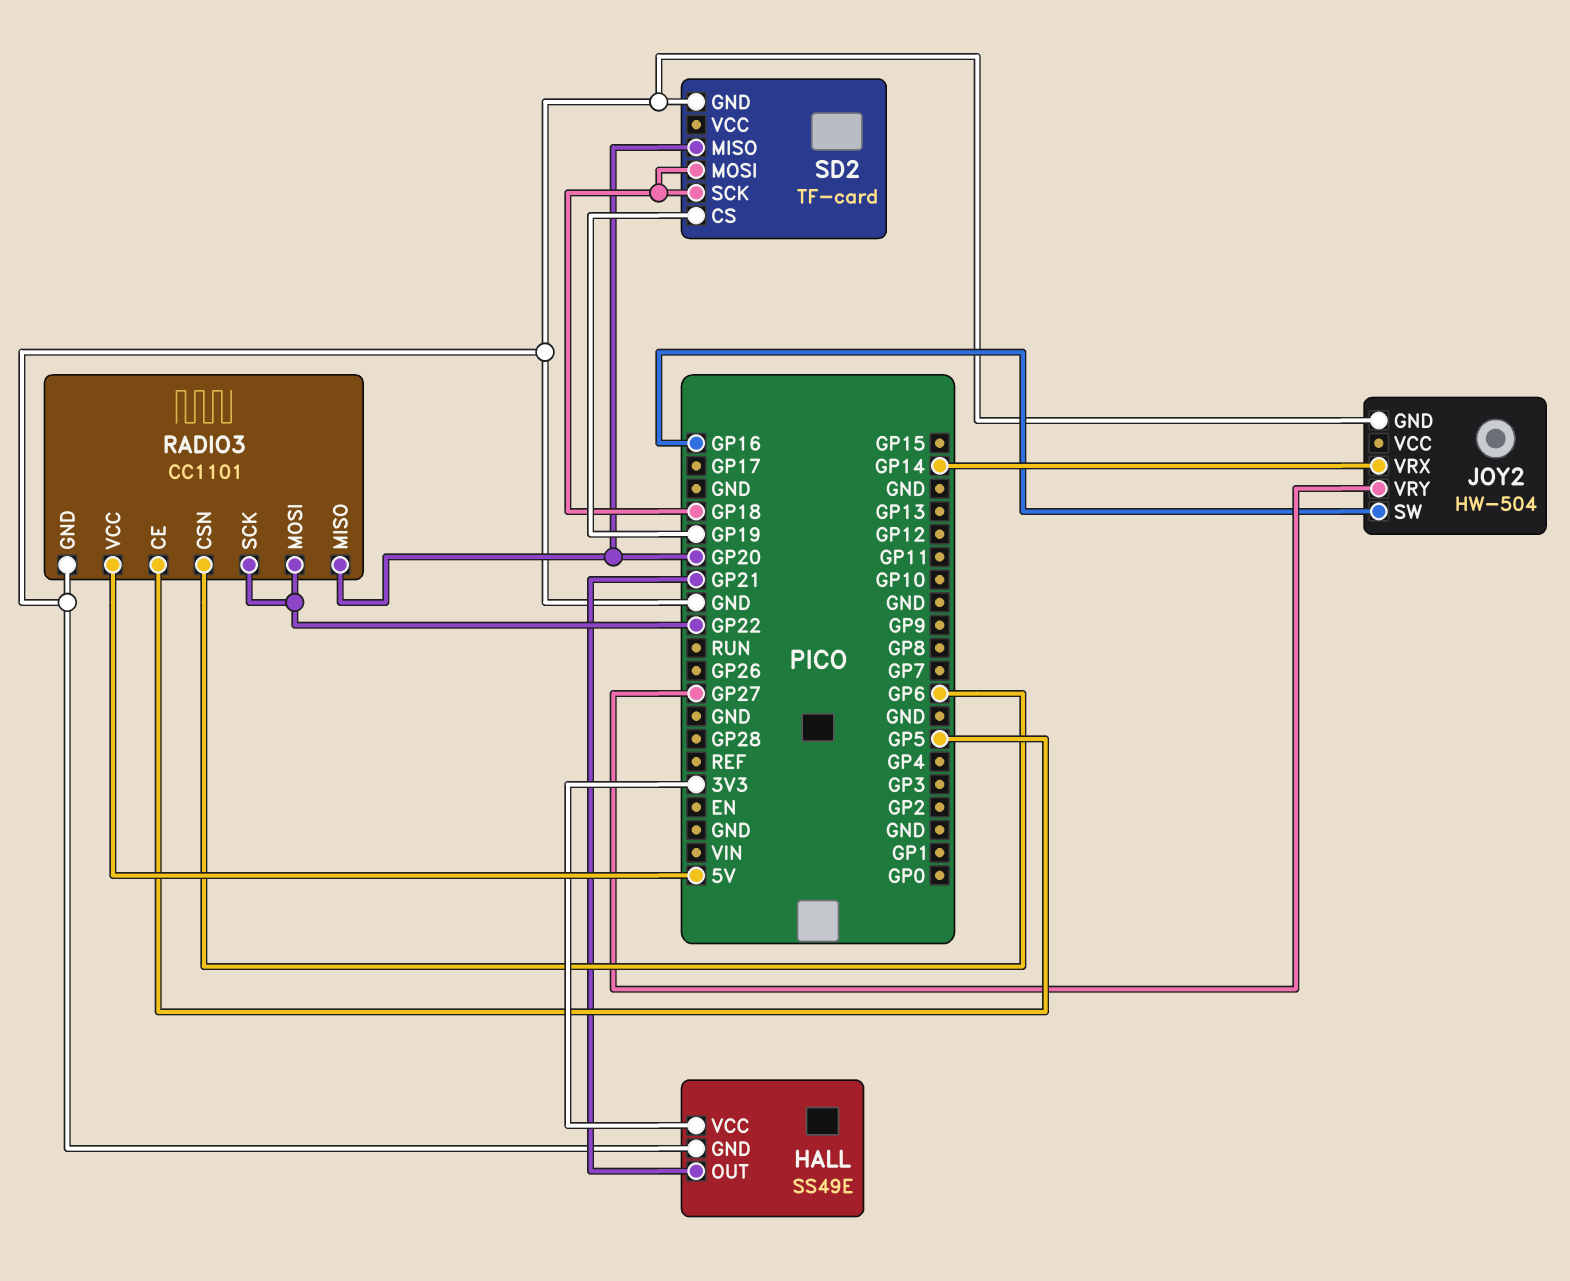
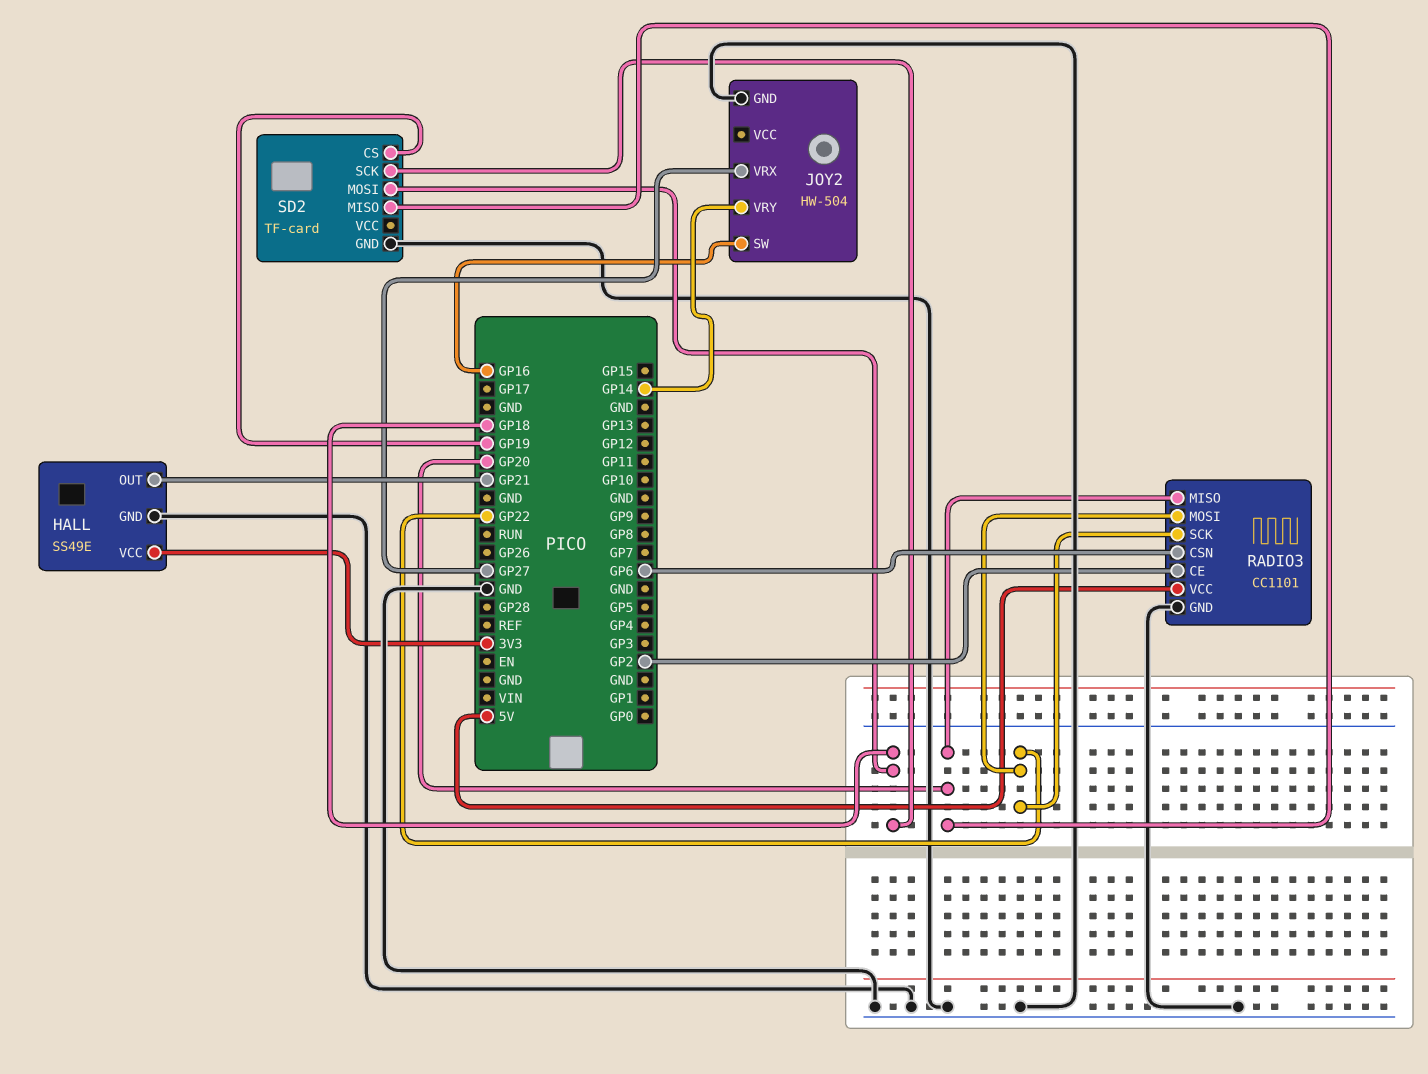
JOY2 pin VRX: GP14 -> GP27
JOY2 pin VRY: GP27 -> GP14
RADIO3 pin CE: GP5 -> GP2

